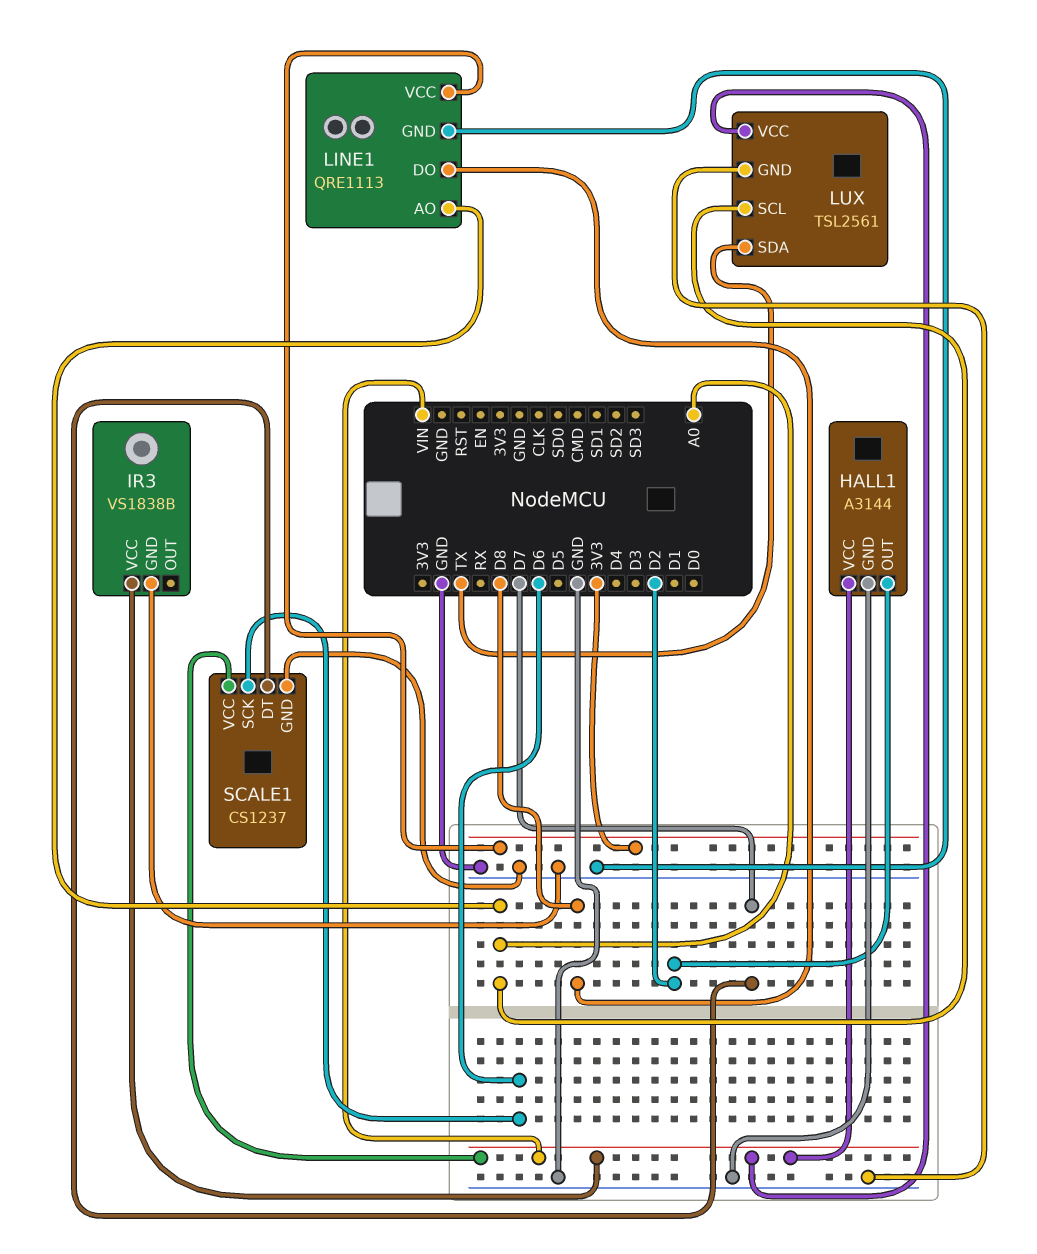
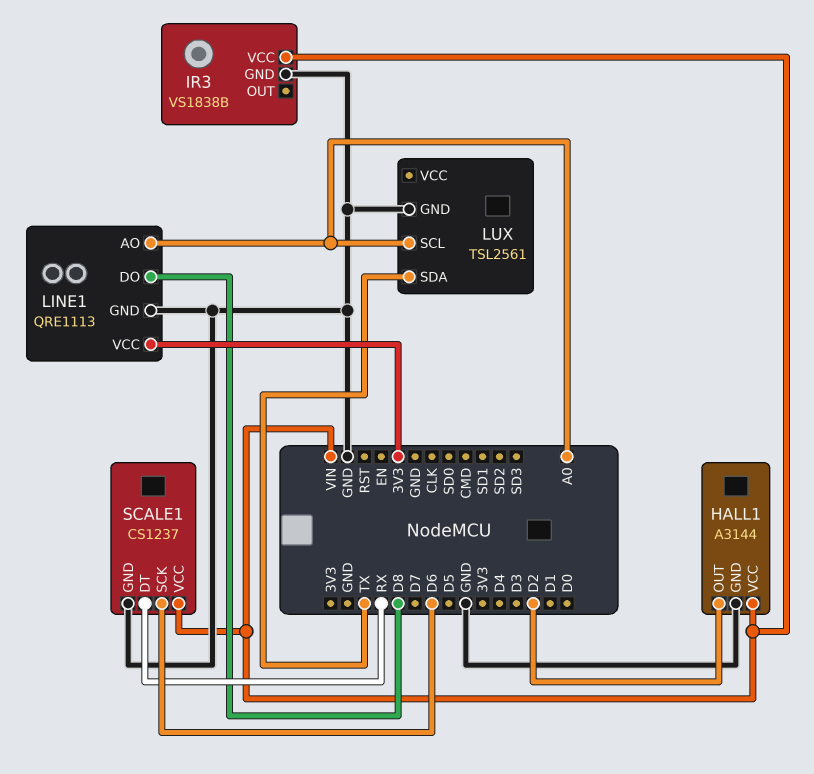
LUX pin VCC: VIN -> none
SCALE1 pin DT: D7 -> RX

